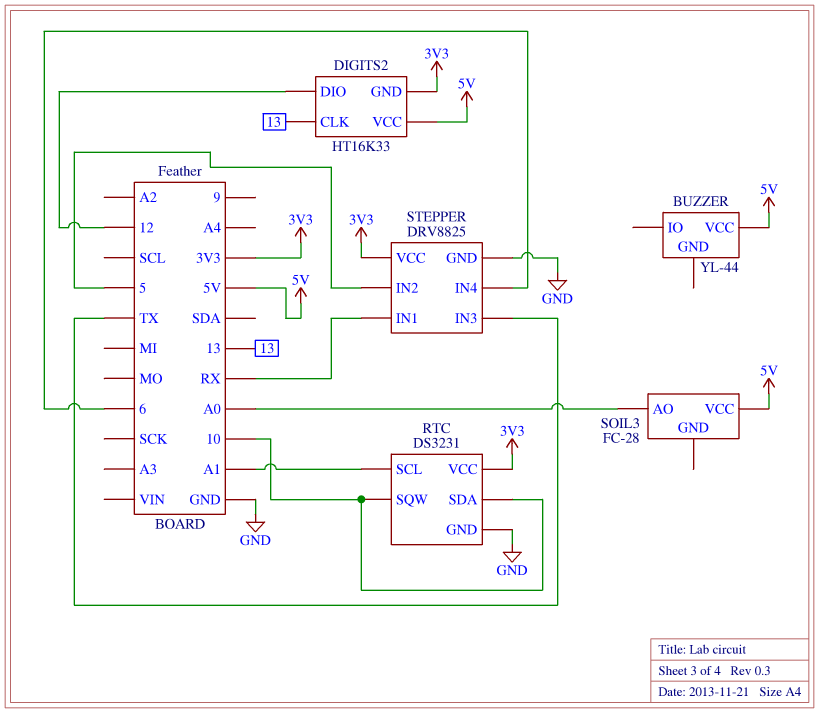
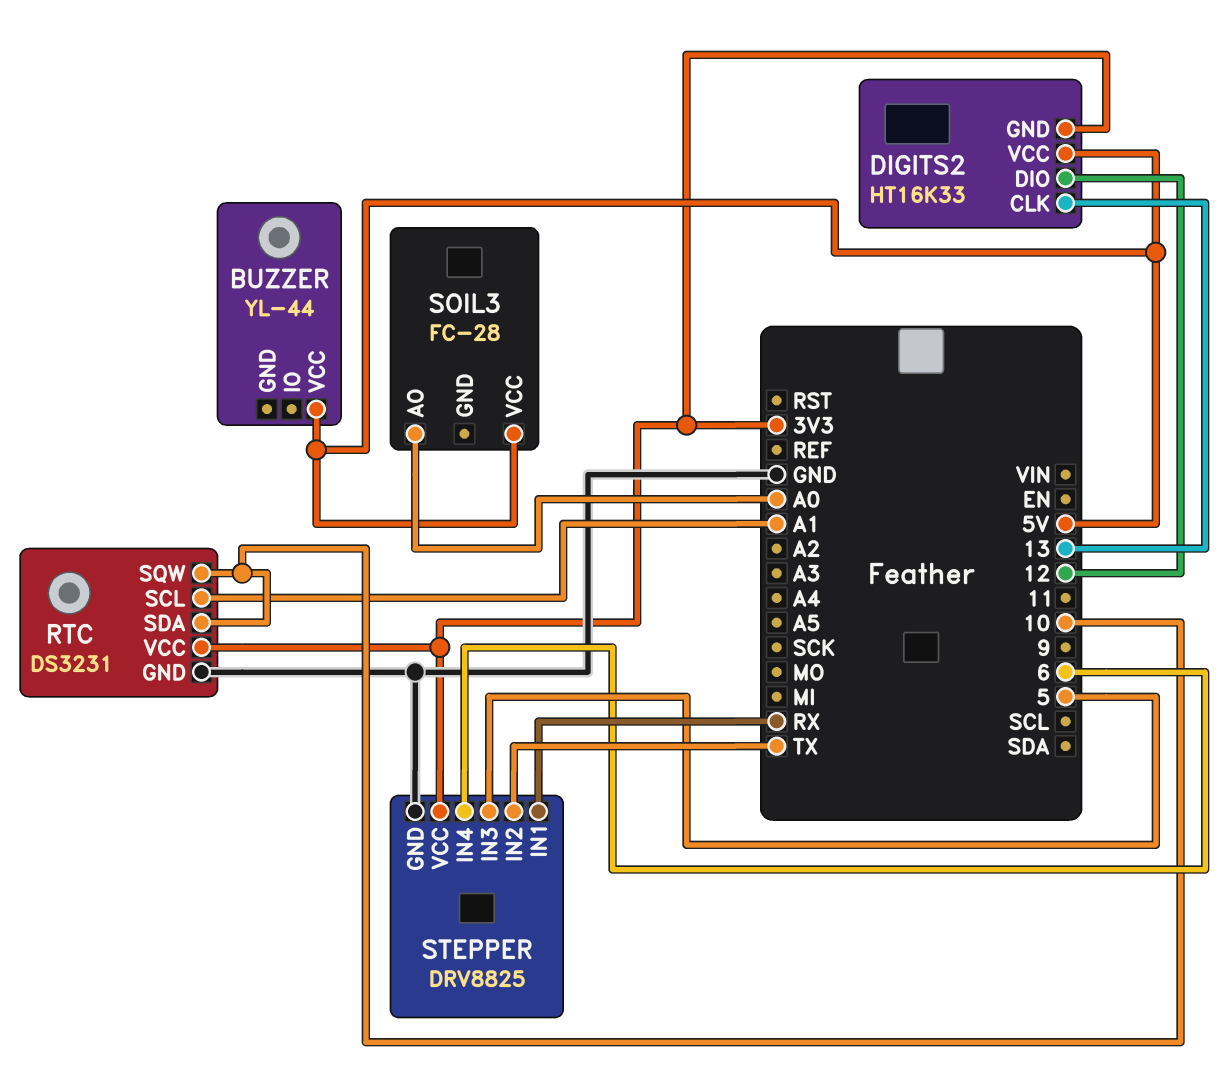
STEPPER pin IN2: 5 -> TX
STEPPER pin IN3: TX -> 5

